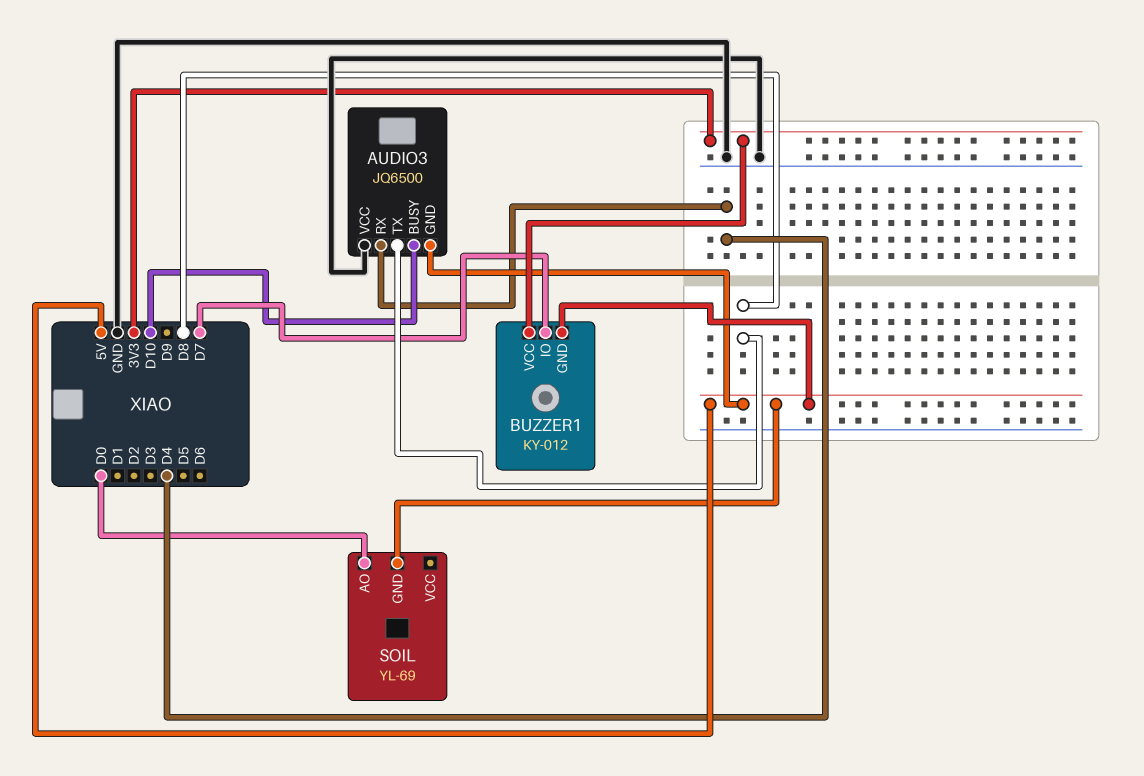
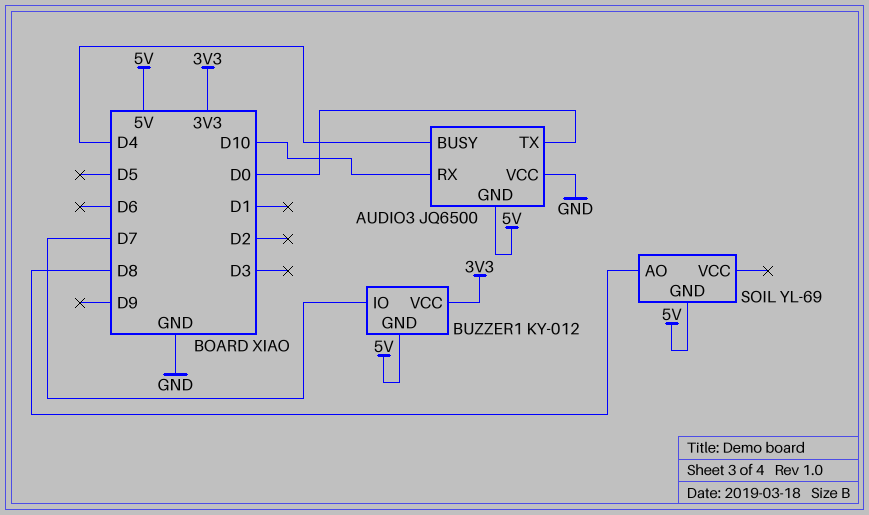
AUDIO3 pin BUSY: D10 -> D4
AUDIO3 pin RX: D4 -> D10
AUDIO3 pin TX: D8 -> D0
SOIL pin AO: D0 -> D8

